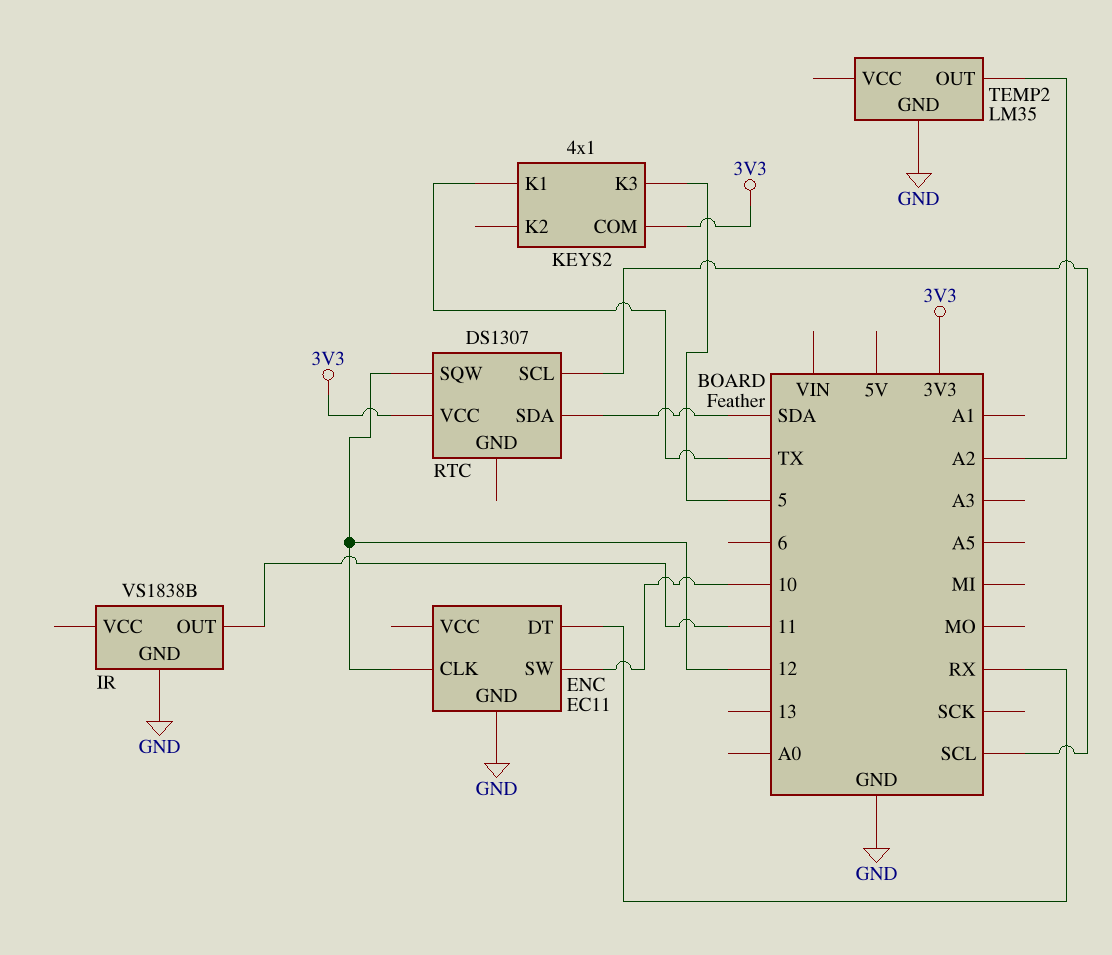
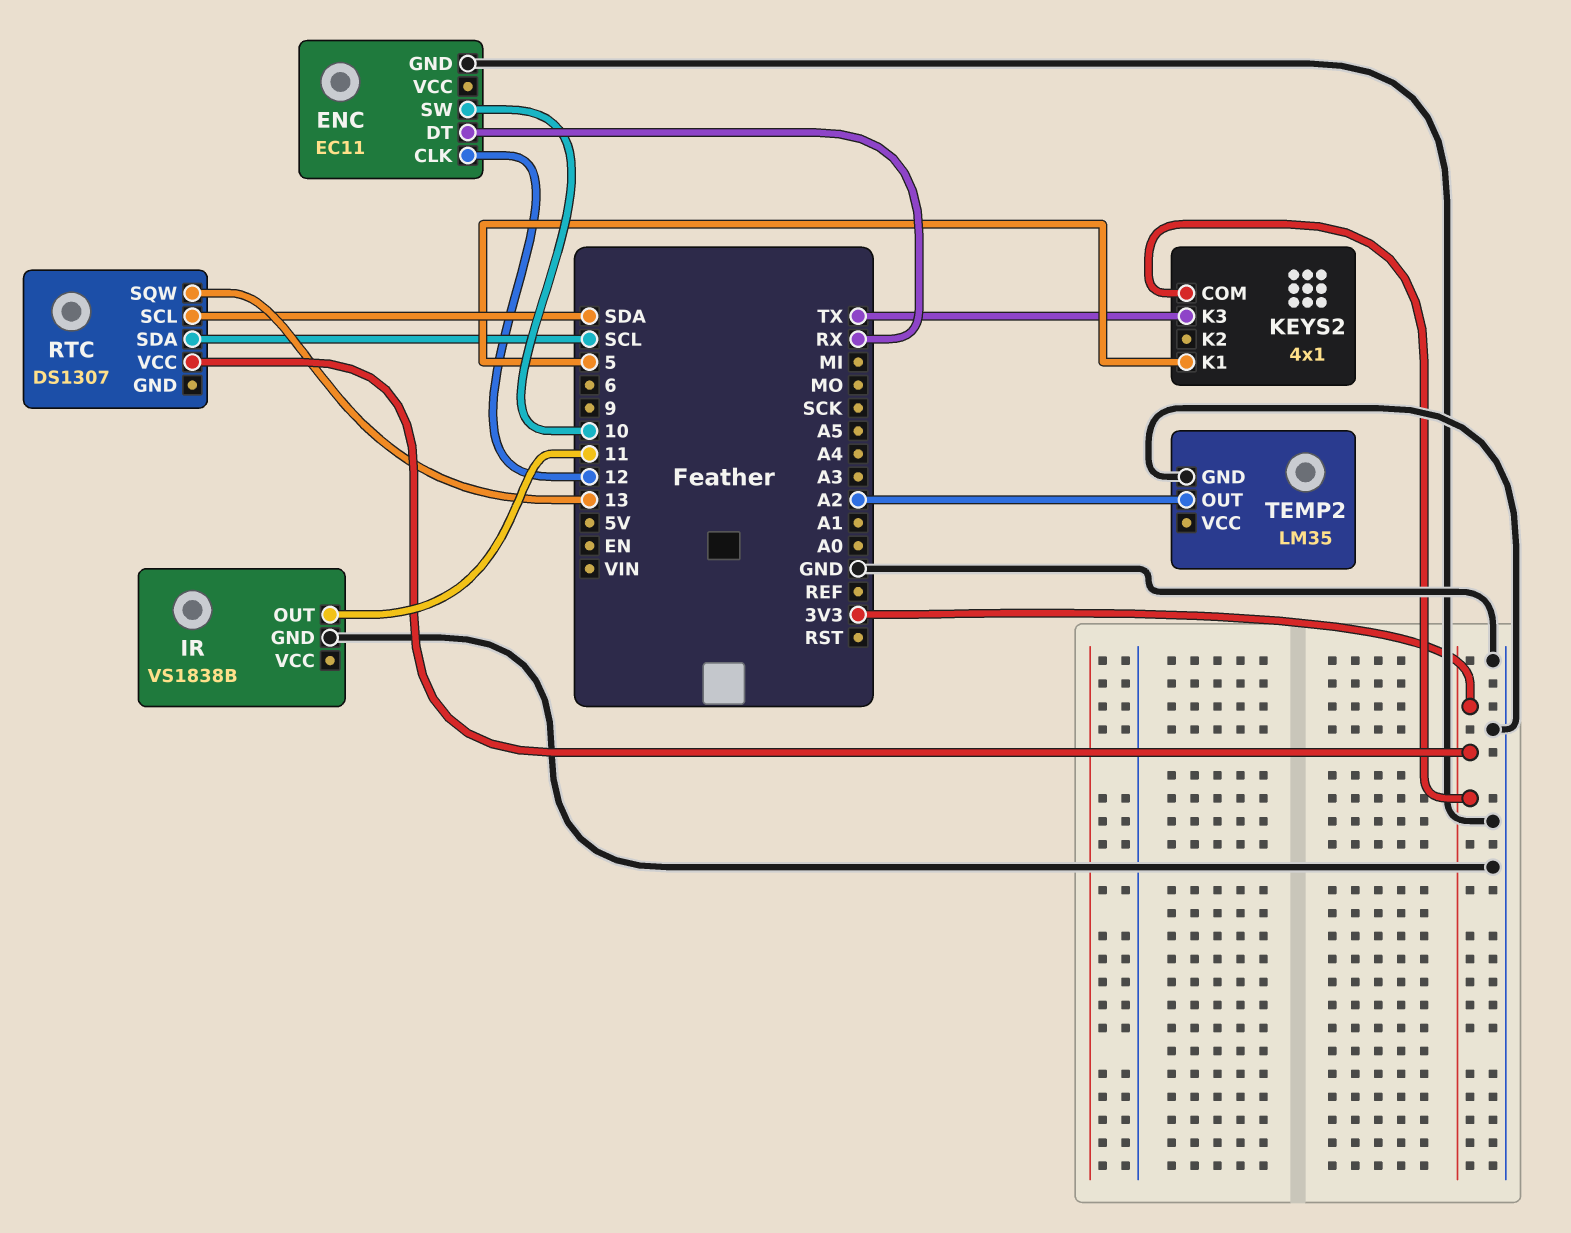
KEYS2 pin K1: TX -> 5
KEYS2 pin K3: 5 -> TX
RTC pin SCL: SCL -> SDA
RTC pin SDA: SDA -> SCL
RTC pin SQW: 12 -> 13

